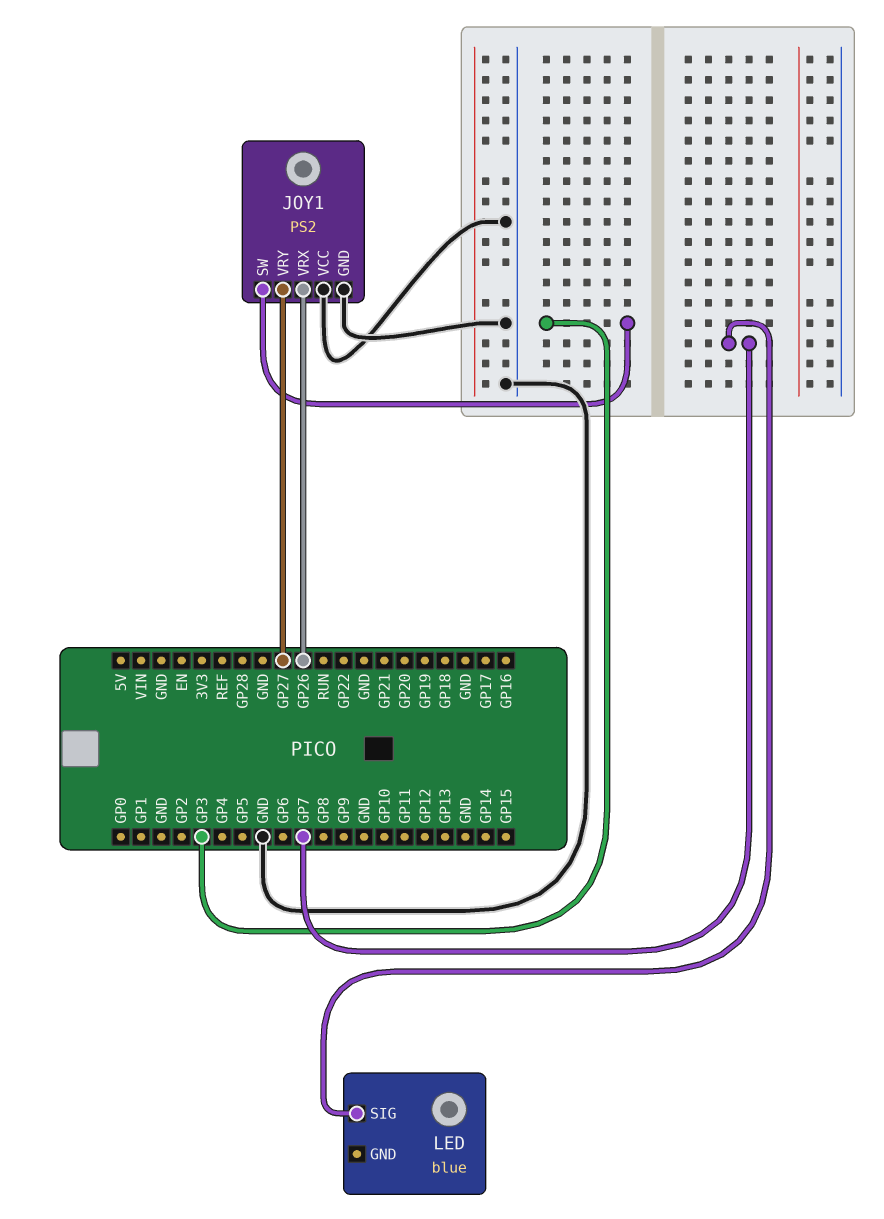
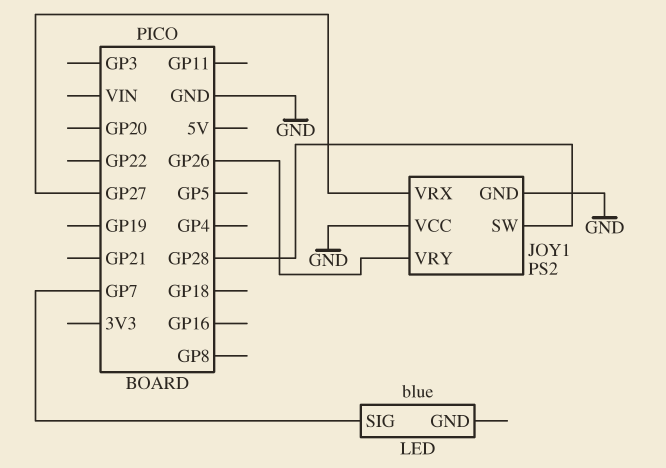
JOY1 pin SW: GP3 -> GP28
JOY1 pin VRX: GP26 -> GP27
JOY1 pin VRY: GP27 -> GP26

